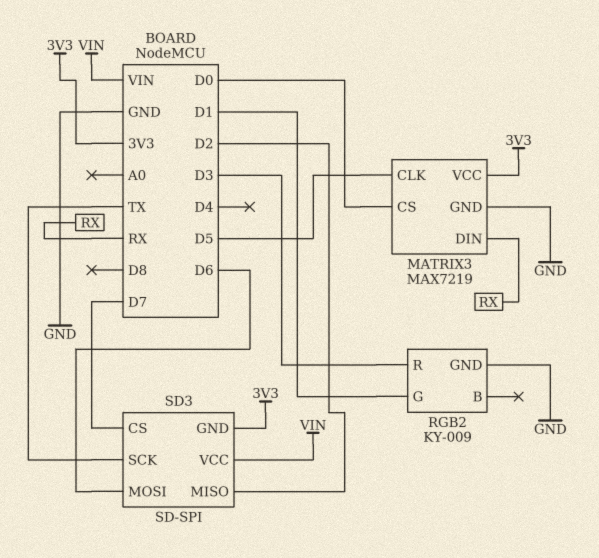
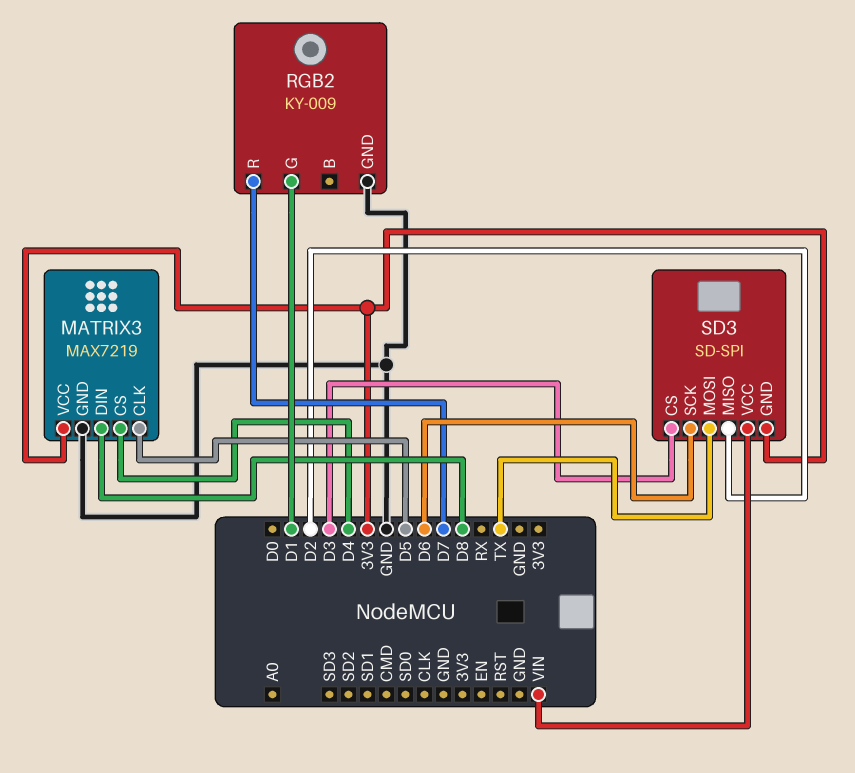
MATRIX3 pin CS: D0 -> D4
MATRIX3 pin DIN: RX -> D8
RGB2 pin R: D3 -> D7
SD3 pin CS: D7 -> D3
SD3 pin MOSI: D6 -> TX
SD3 pin SCK: TX -> D6

